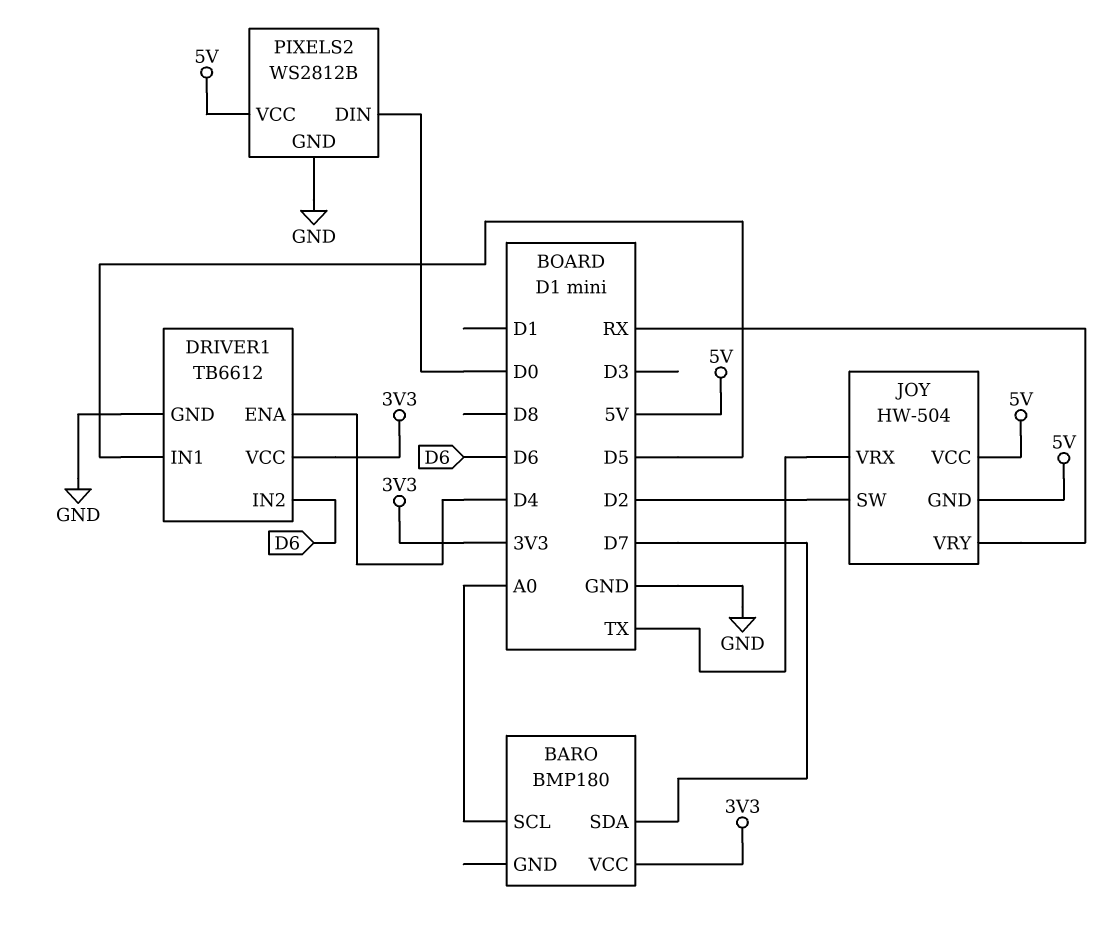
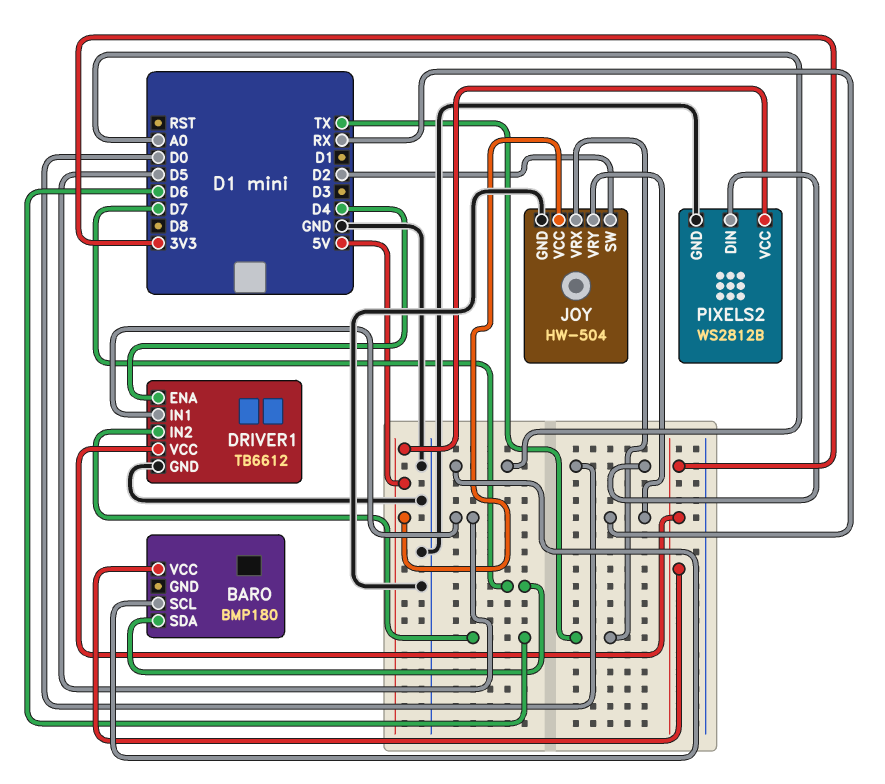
JOY pin GND: 5V -> GND

